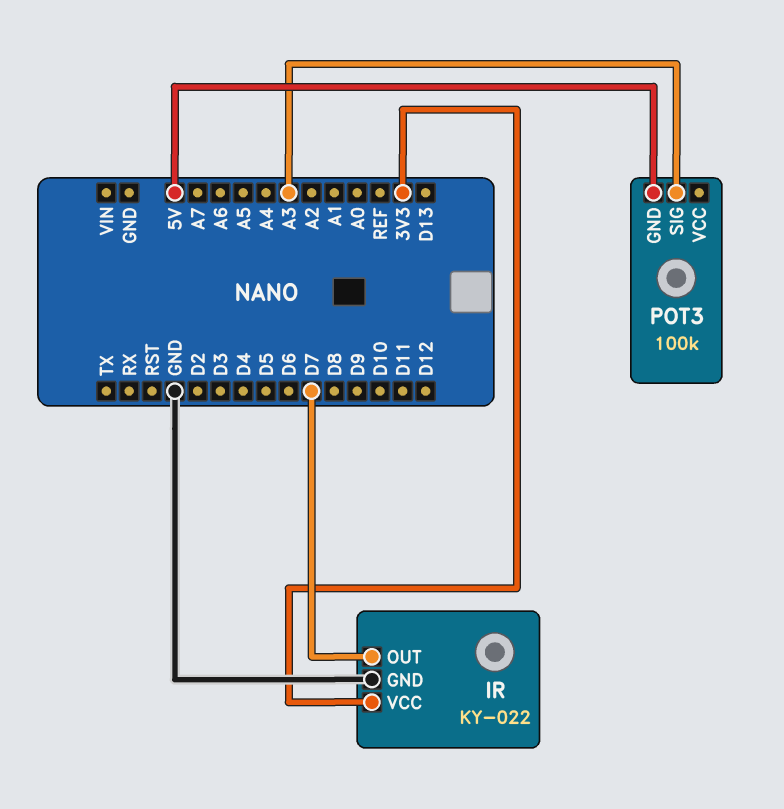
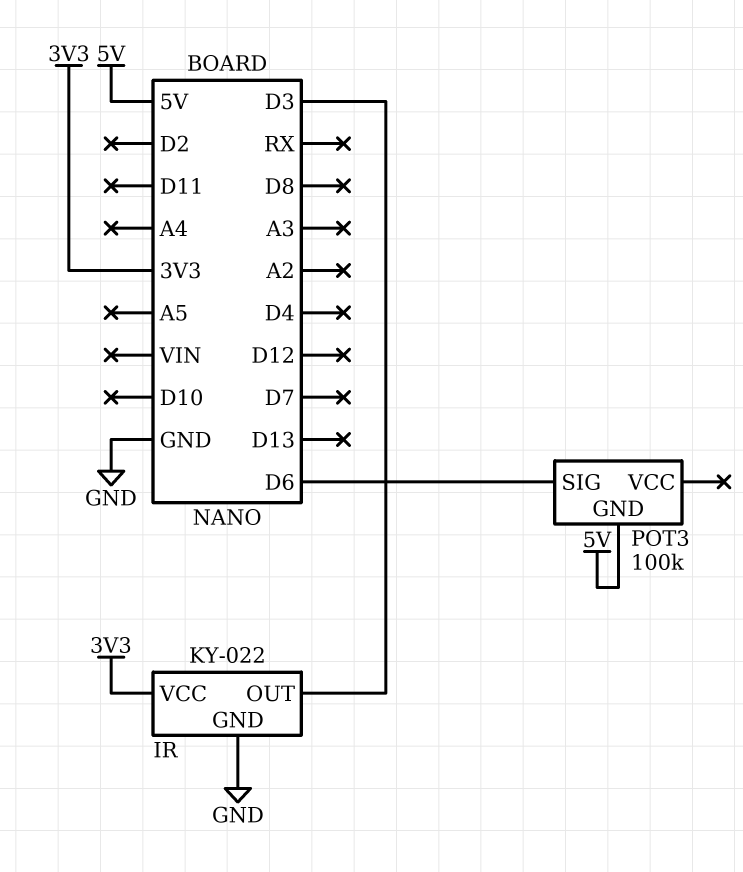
IR pin OUT: D7 -> D3
POT3 pin SIG: A3 -> D6

